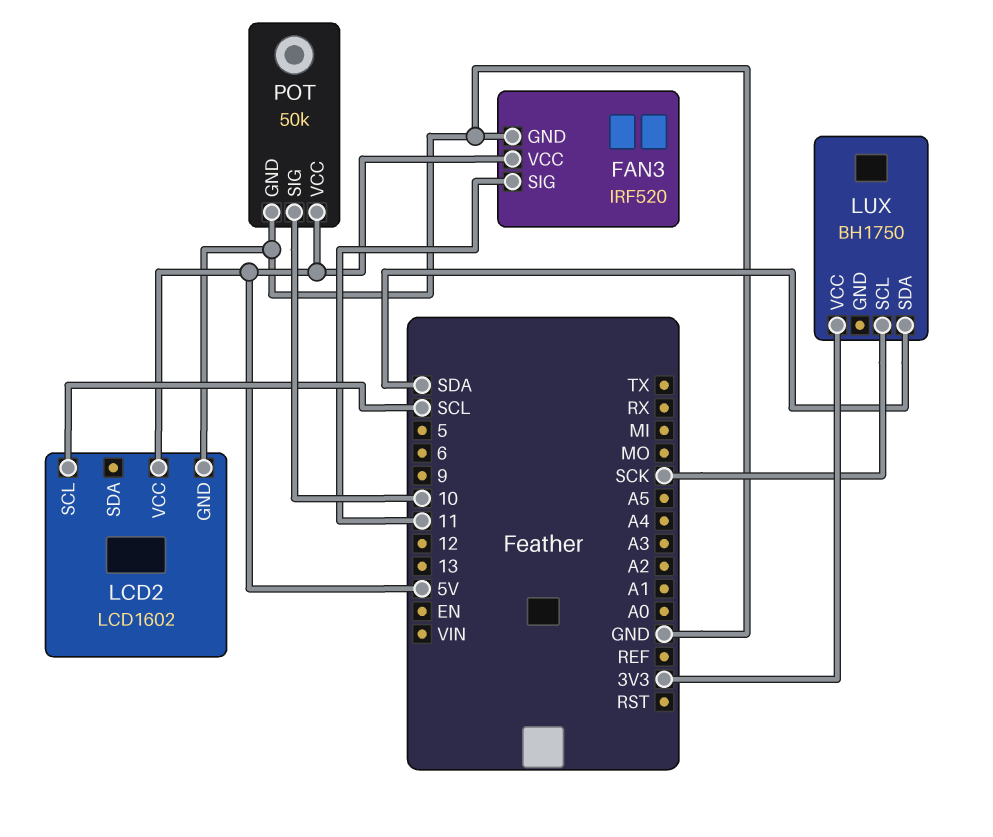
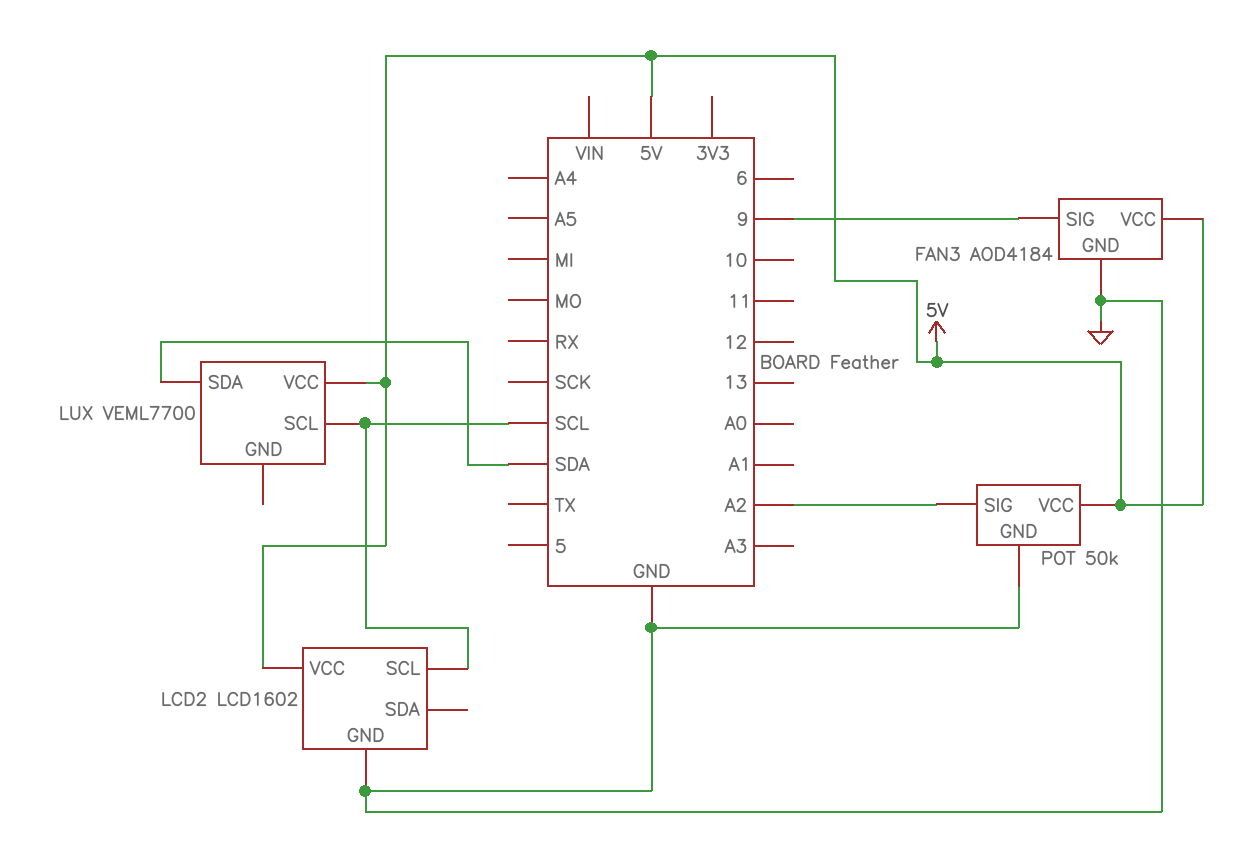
FAN3: IRF520 -> AOD4184
FAN3 pin SIG: 11 -> 9
LUX: BH1750 -> VEML7700
LUX pin SCL: SCK -> SCL
LUX pin VCC: 3V3 -> 5V
POT pin SIG: 10 -> A2

